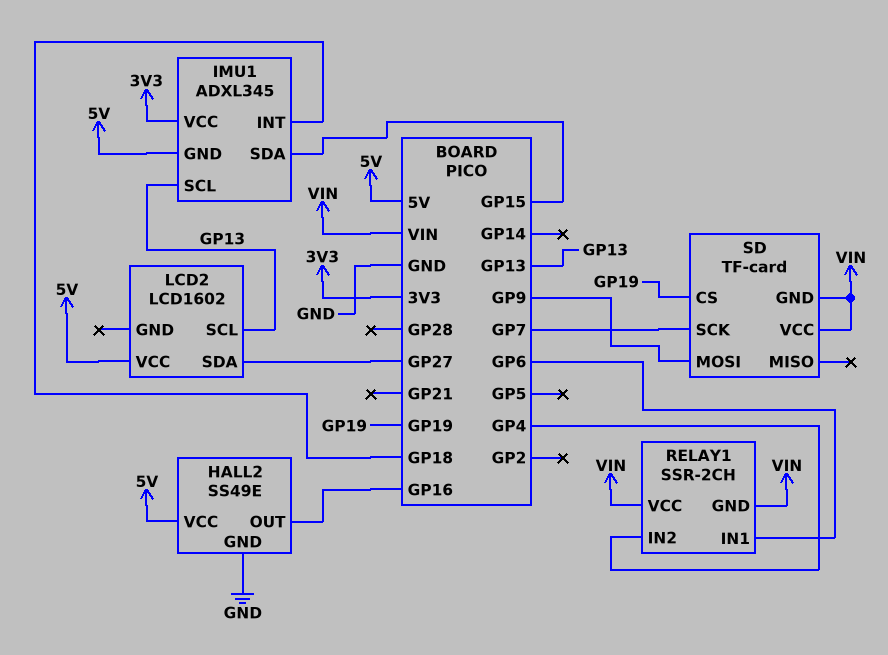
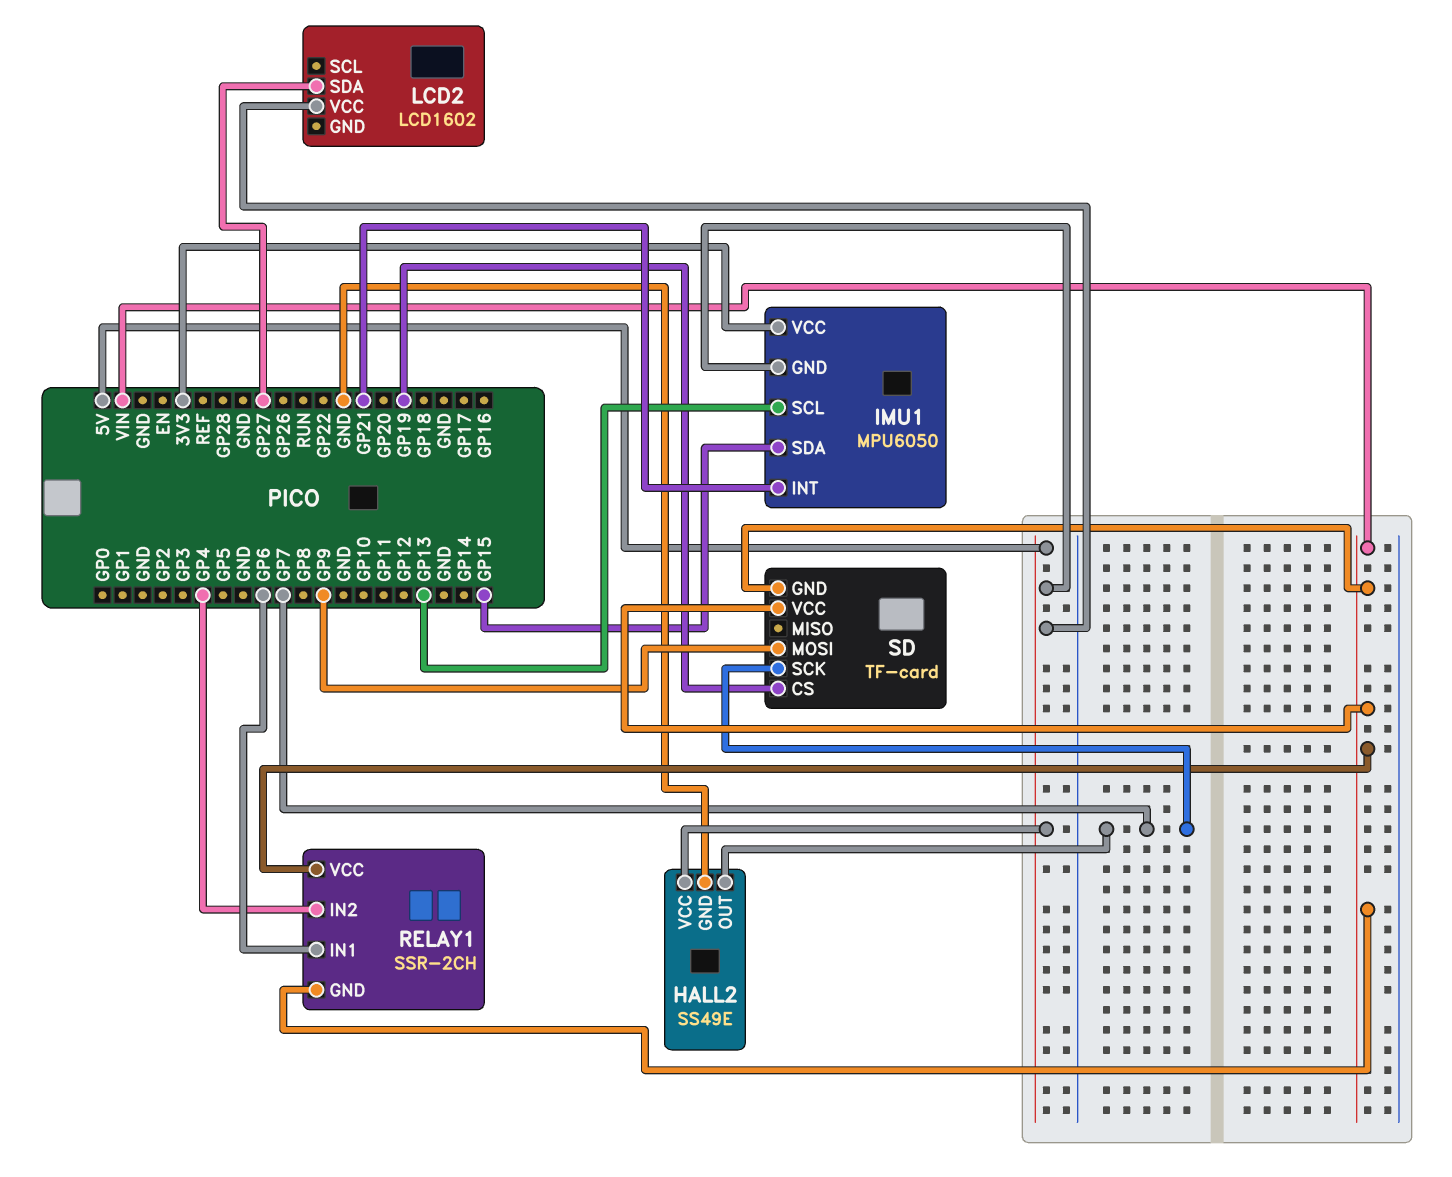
HALL2 pin OUT: GP16 -> GP7
IMU1: ADXL345 -> MPU6050
IMU1 pin INT: GP18 -> GP21
LCD2 pin SCL: GP13 -> none

